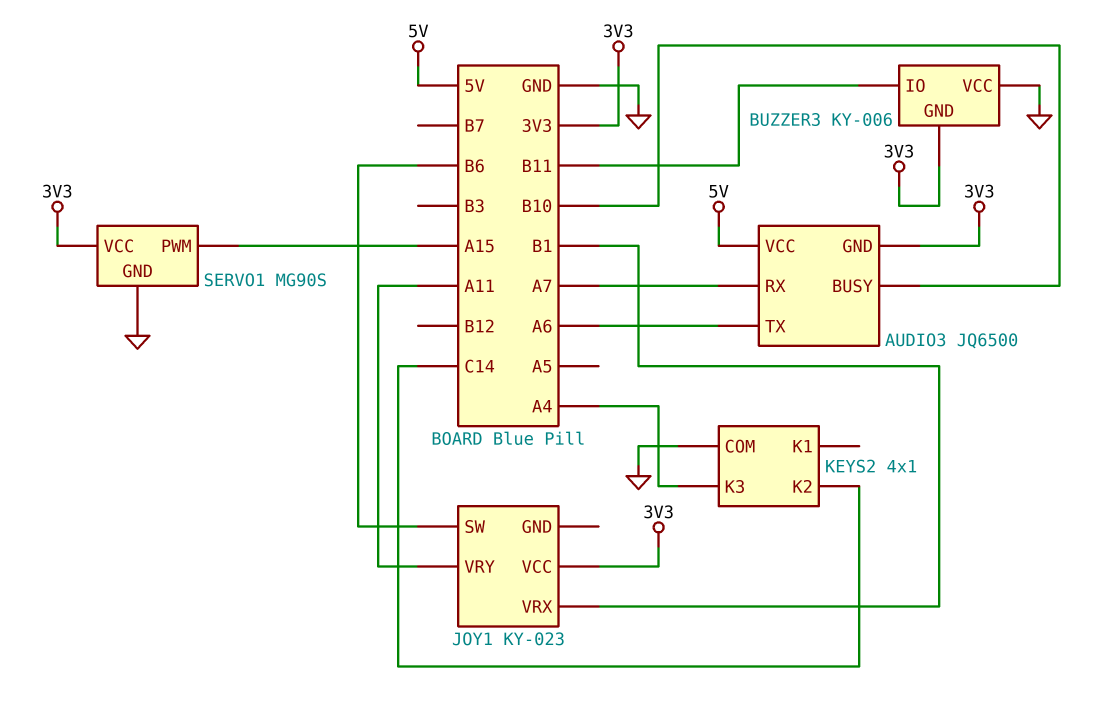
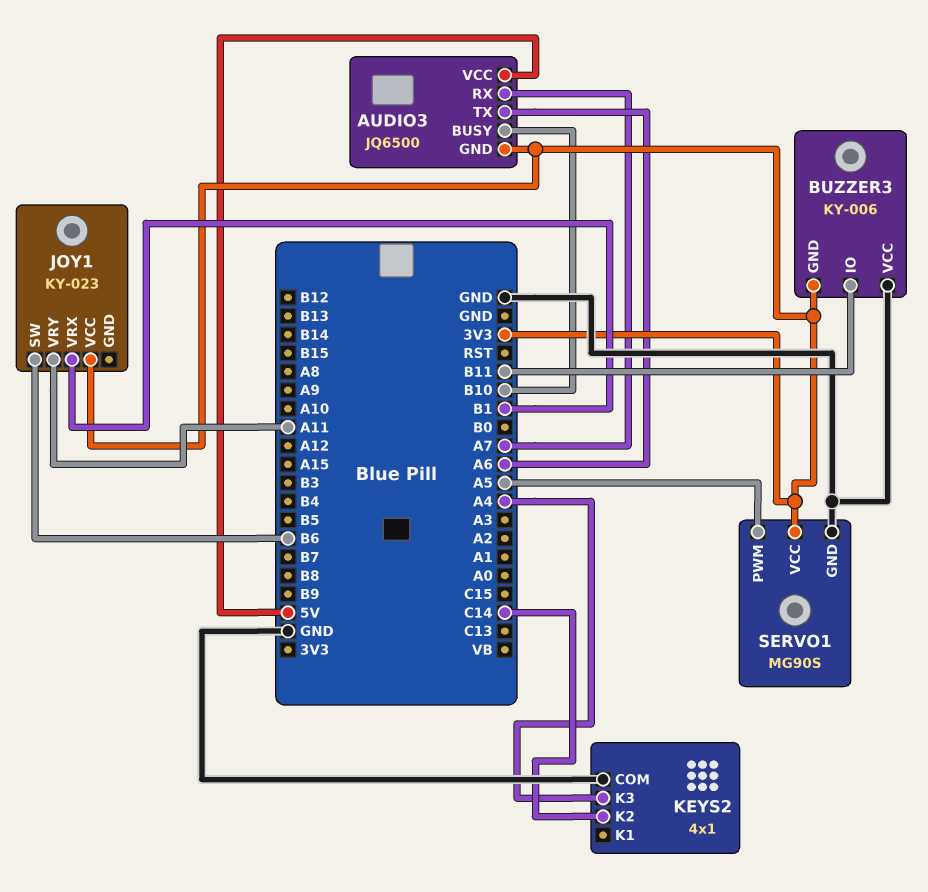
SERVO1 pin PWM: A15 -> A5

